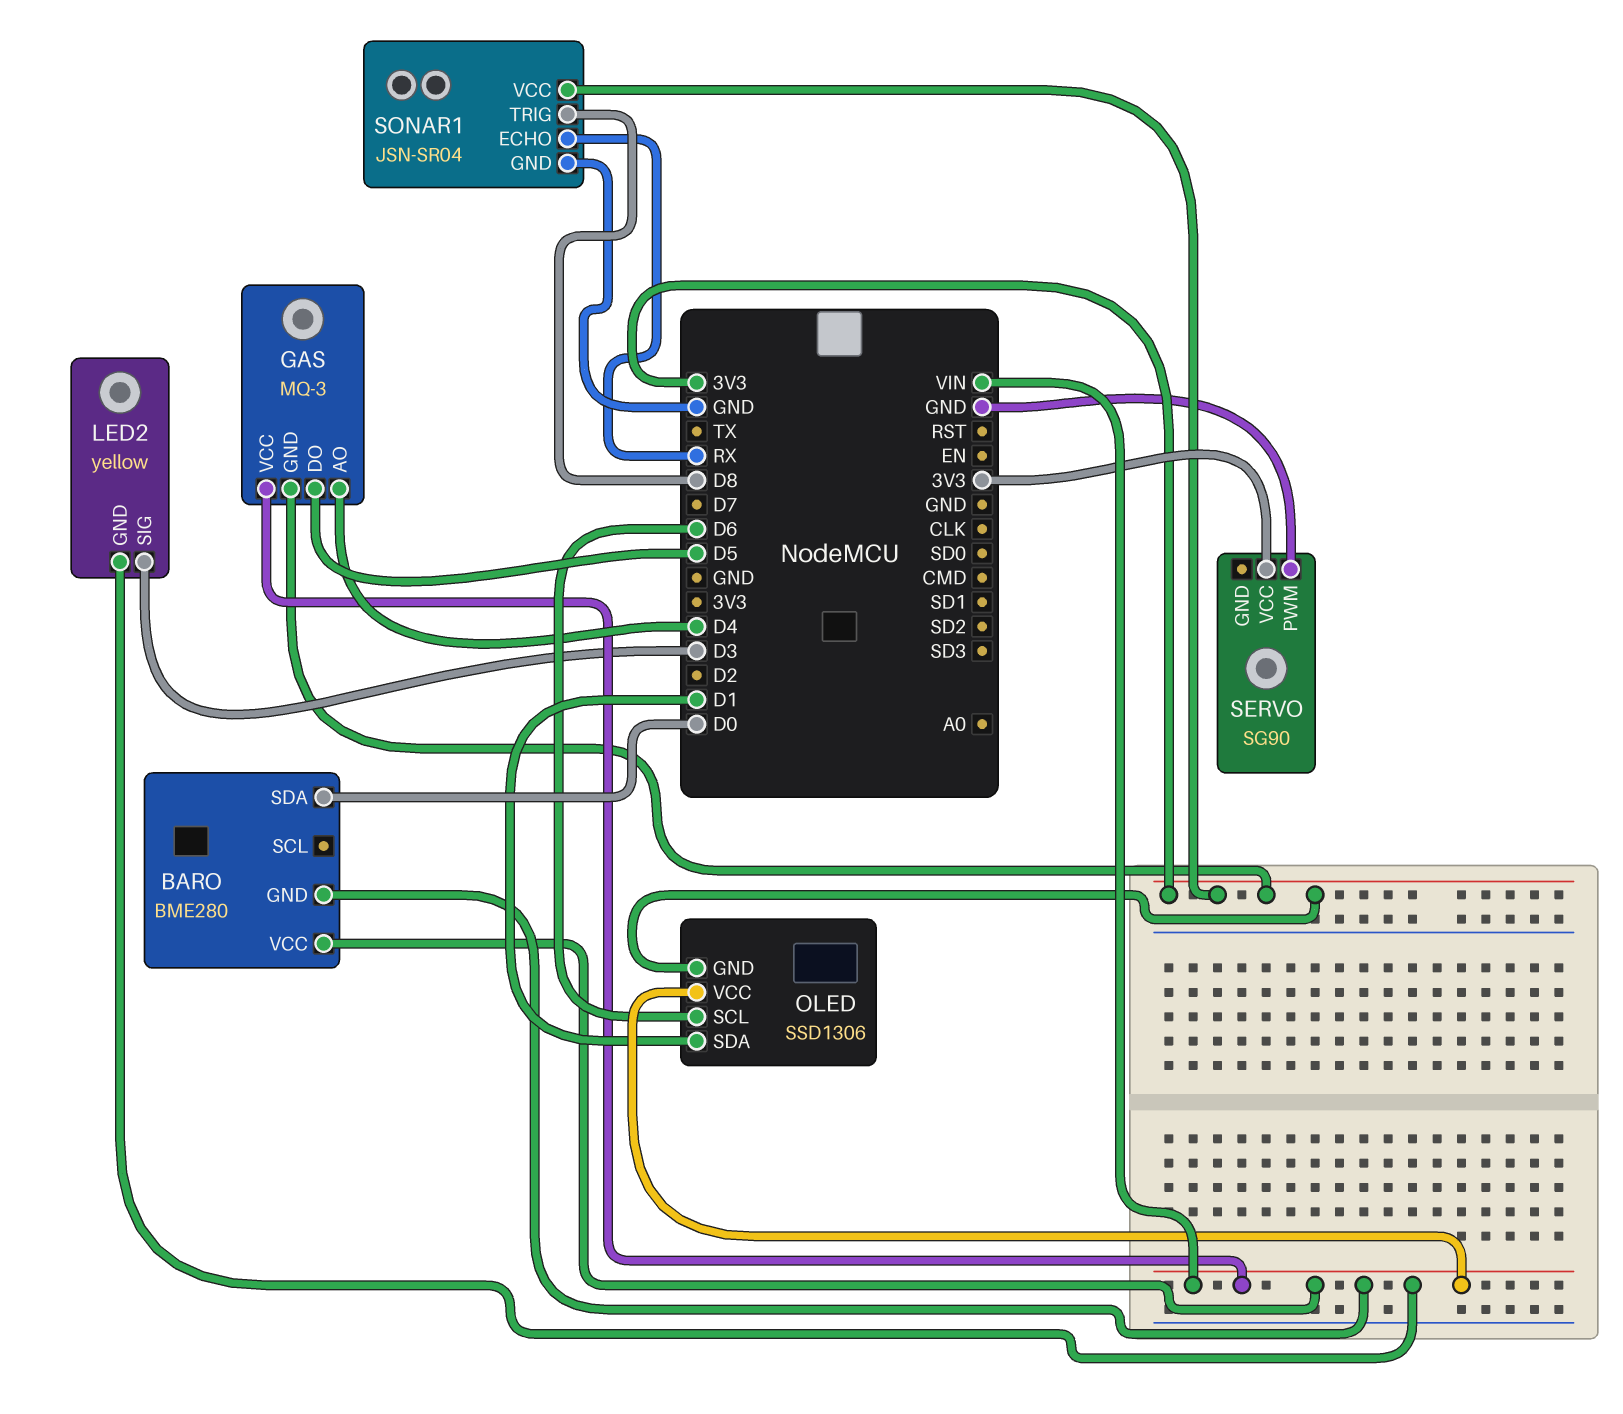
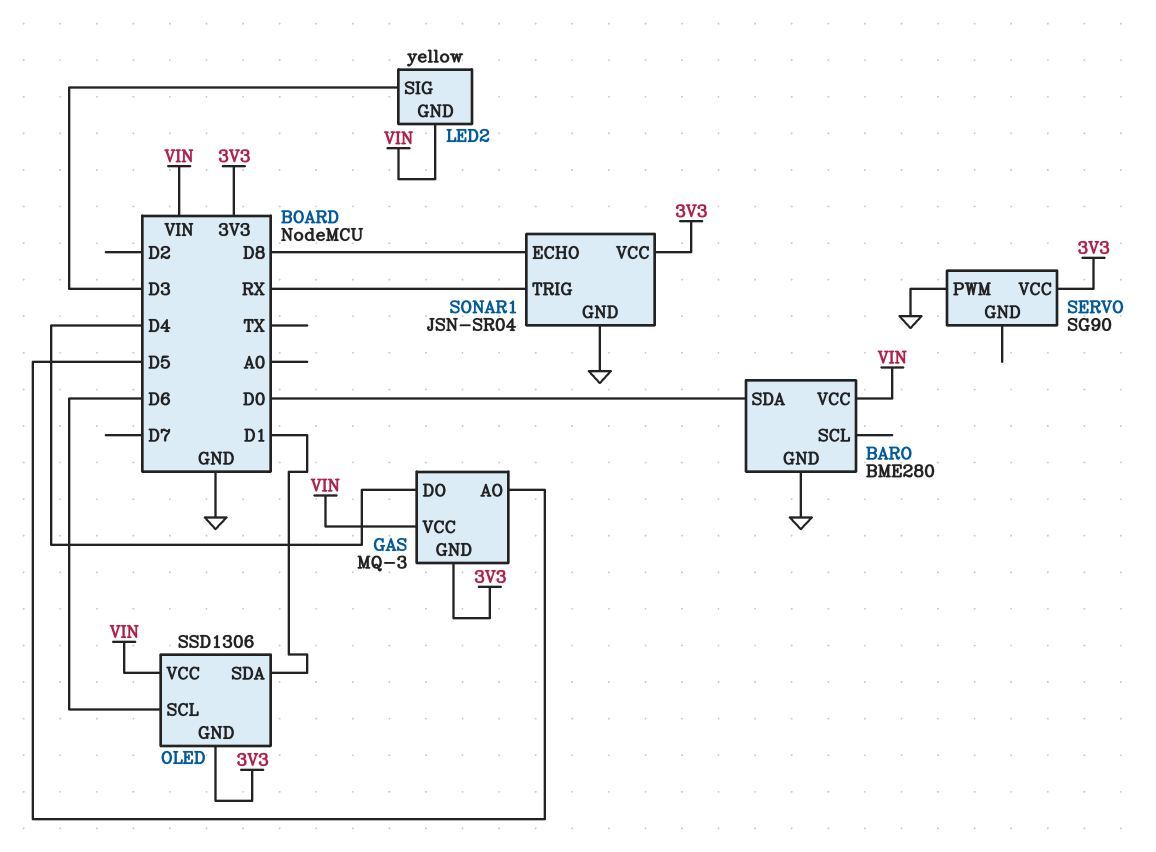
BARO pin GND: VIN -> GND
GAS pin AO: D4 -> D5
GAS pin DO: D5 -> D4
SONAR1 pin ECHO: RX -> D8
SONAR1 pin TRIG: D8 -> RX

